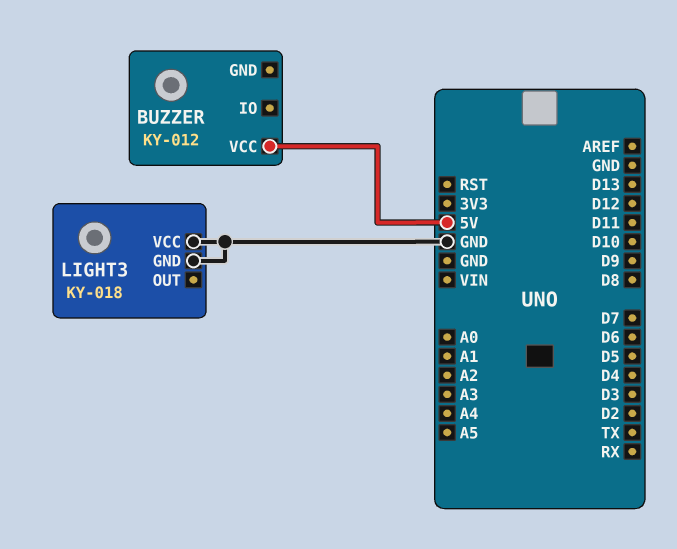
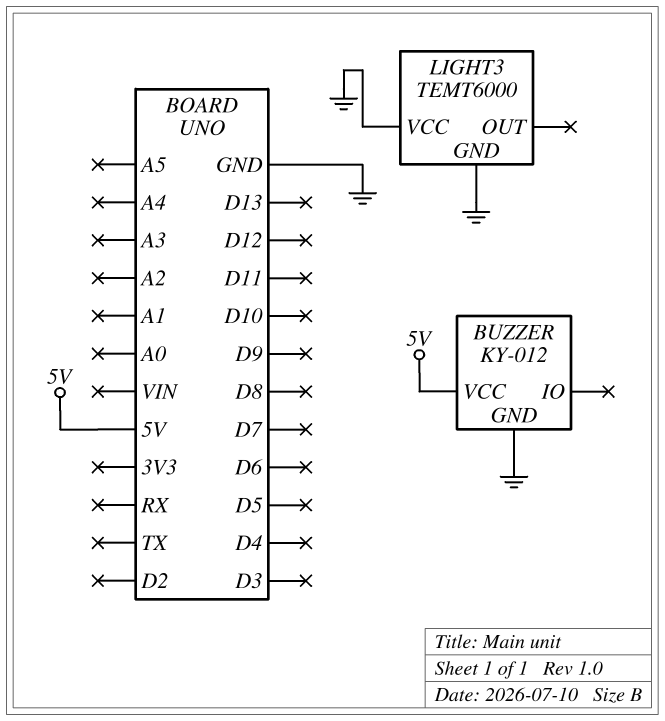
BUZZER pin GND: none -> GND
LIGHT3: KY-018 -> TEMT6000

